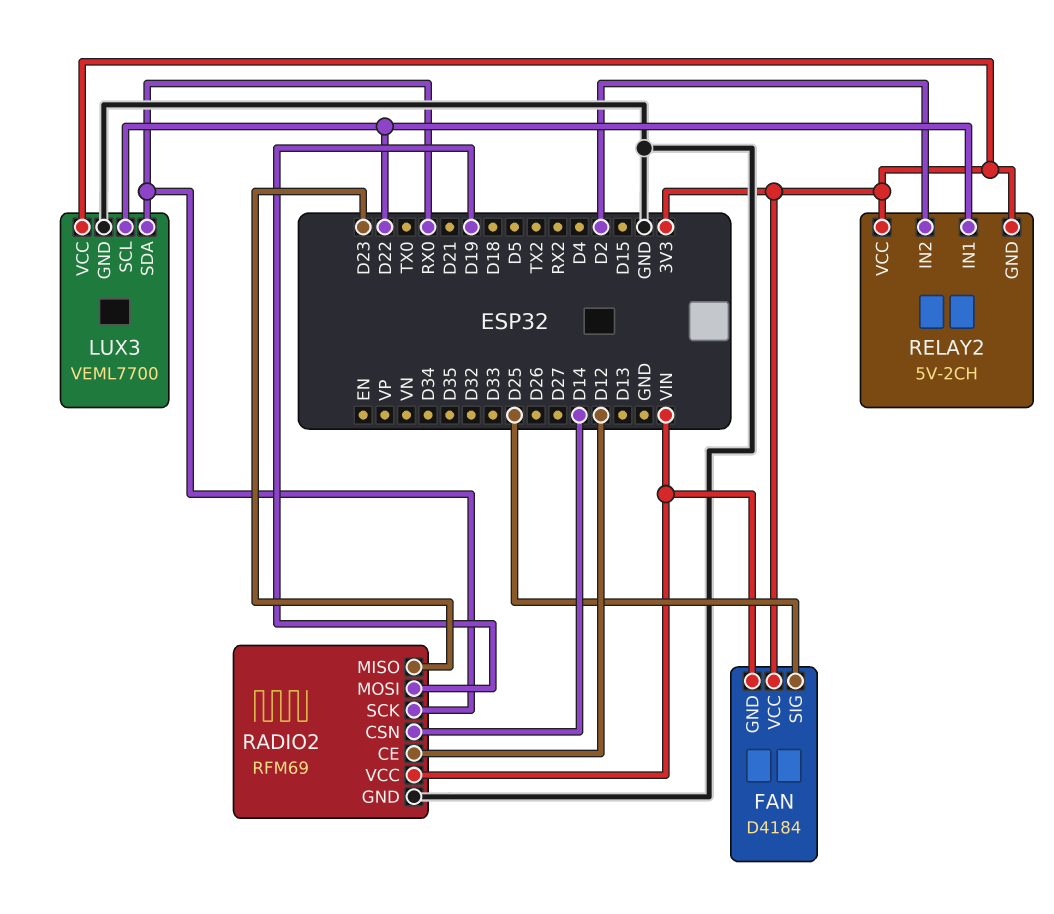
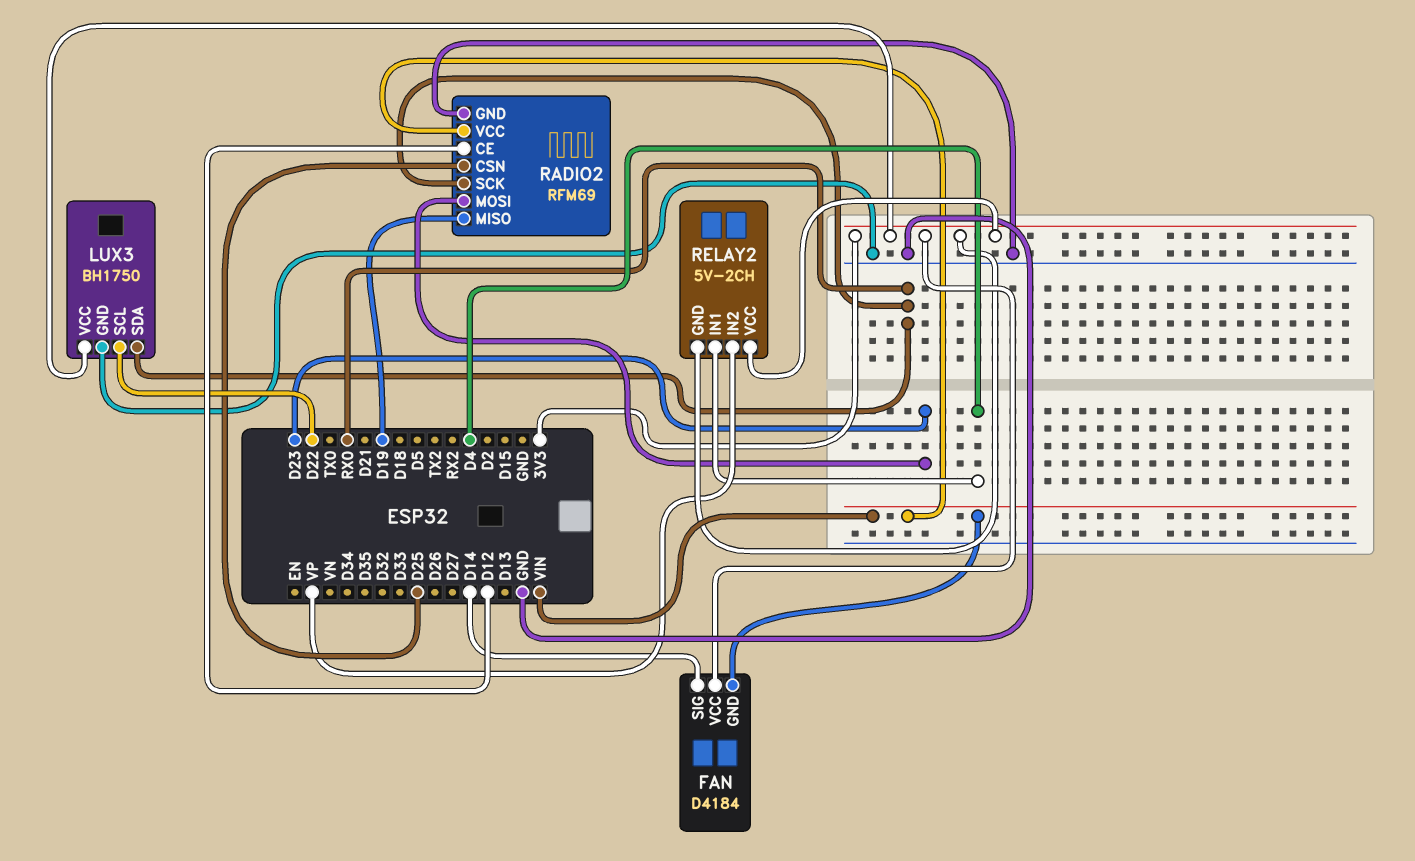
FAN pin SIG: D25 -> D14
LUX3: VEML7700 -> BH1750
RADIO2 pin CSN: D14 -> D25
RADIO2 pin MISO: D23 -> D19
RADIO2 pin MOSI: D19 -> D23
RELAY2 pin IN1: D22 -> D4
RELAY2 pin IN2: D2 -> VP

